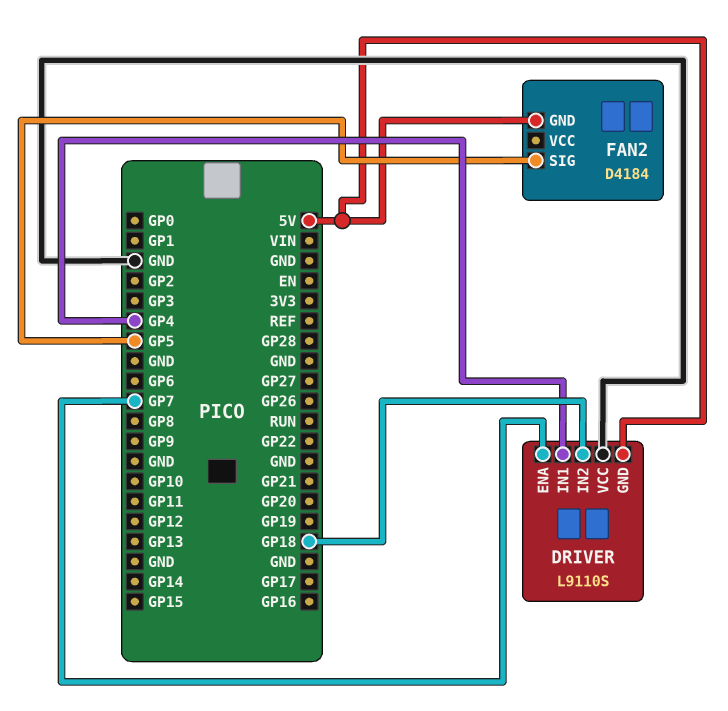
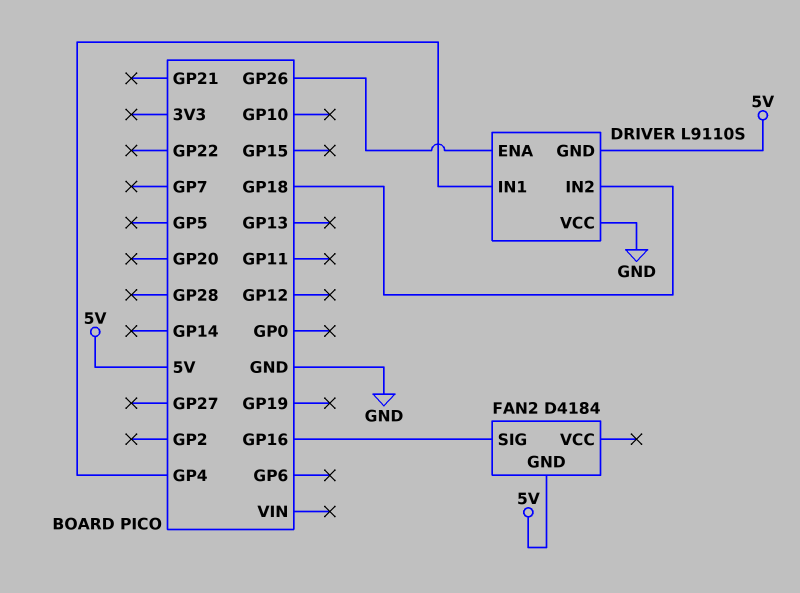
DRIVER pin ENA: GP7 -> GP26
FAN2 pin SIG: GP5 -> GP16

